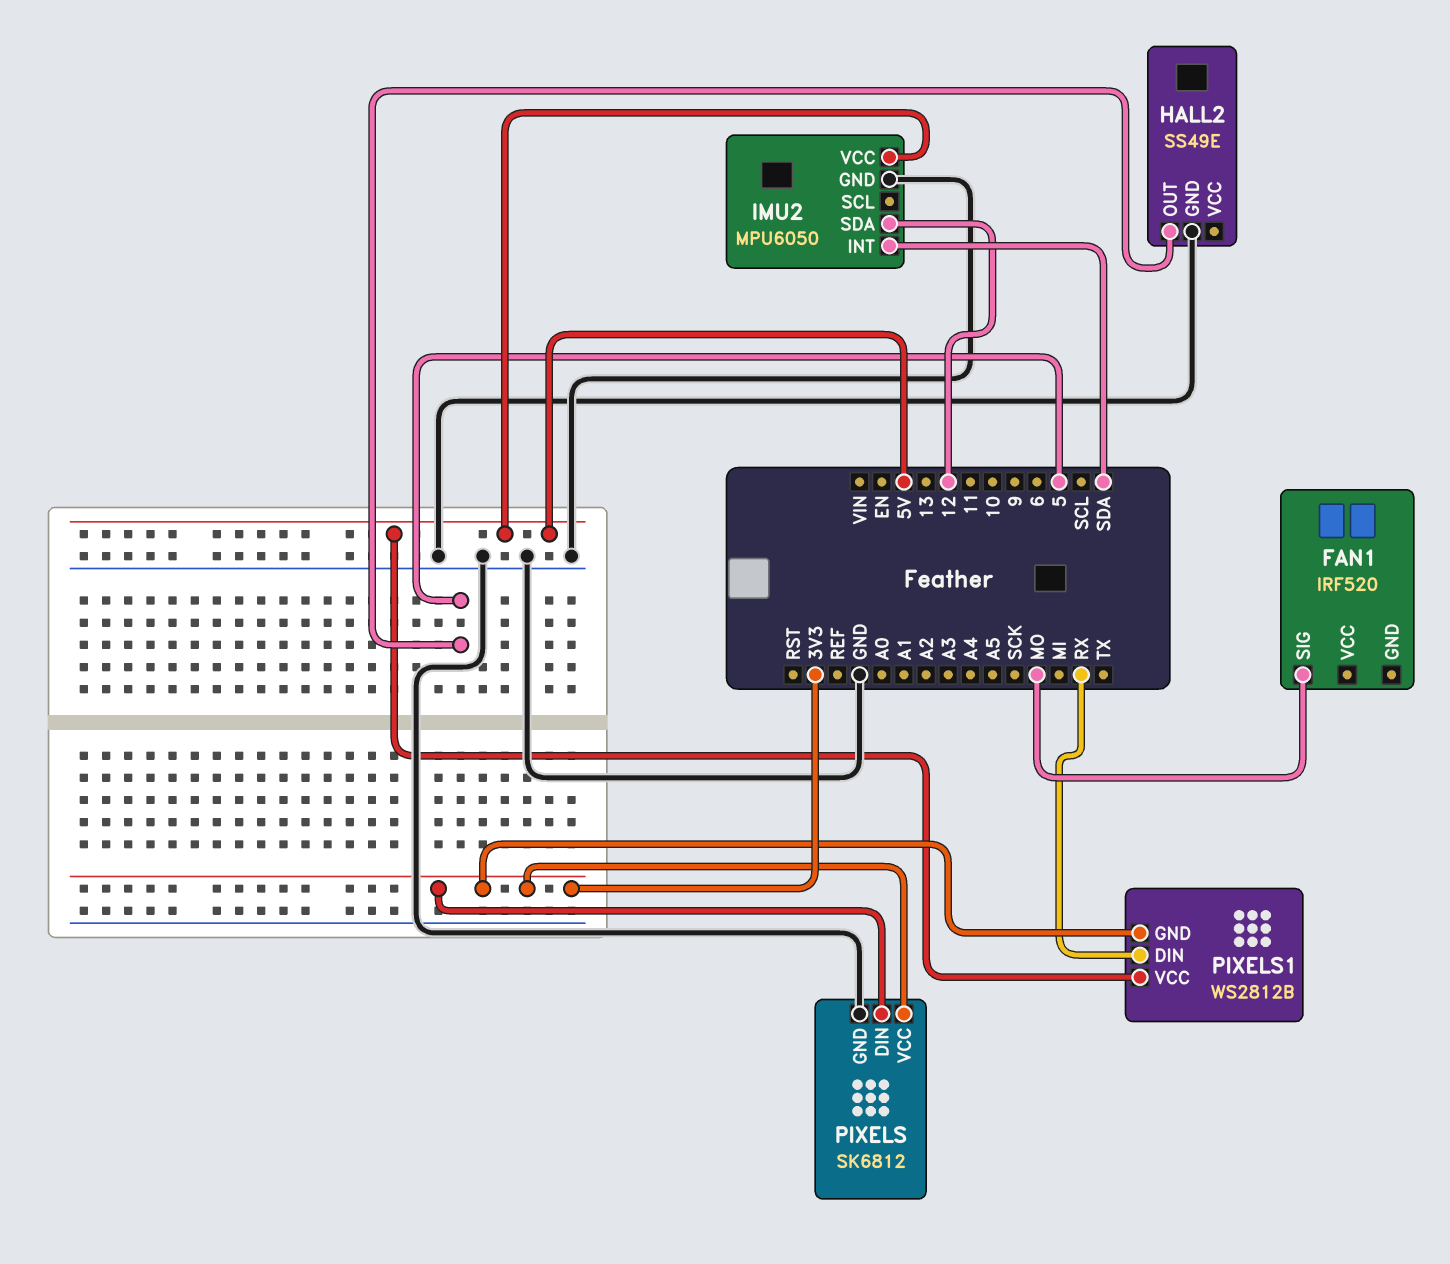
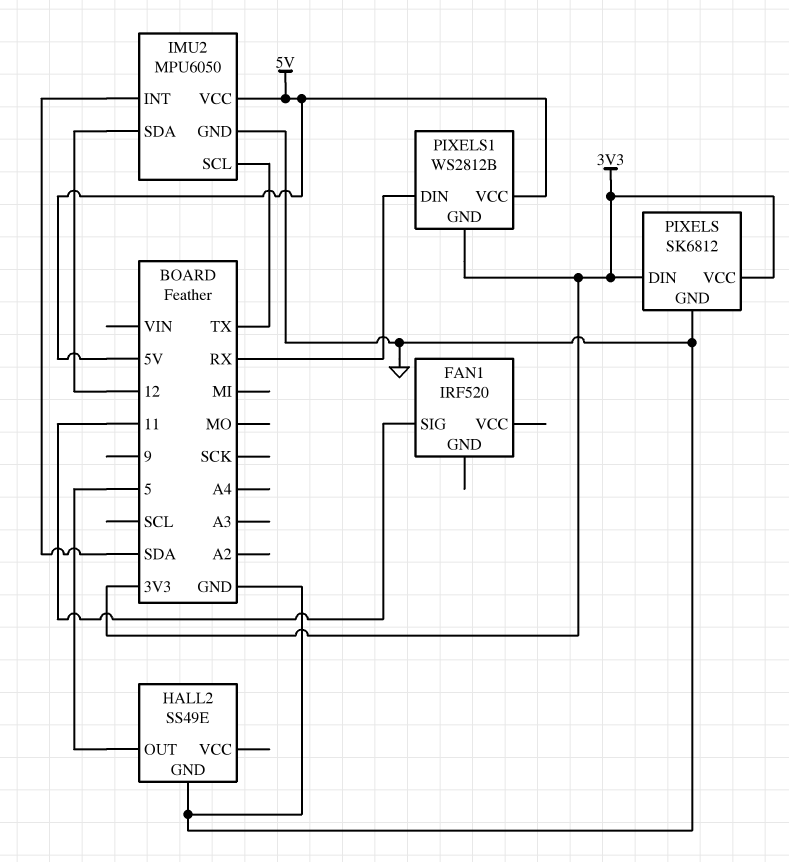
FAN1 pin SIG: MO -> 11
IMU2 pin SCL: none -> TX

